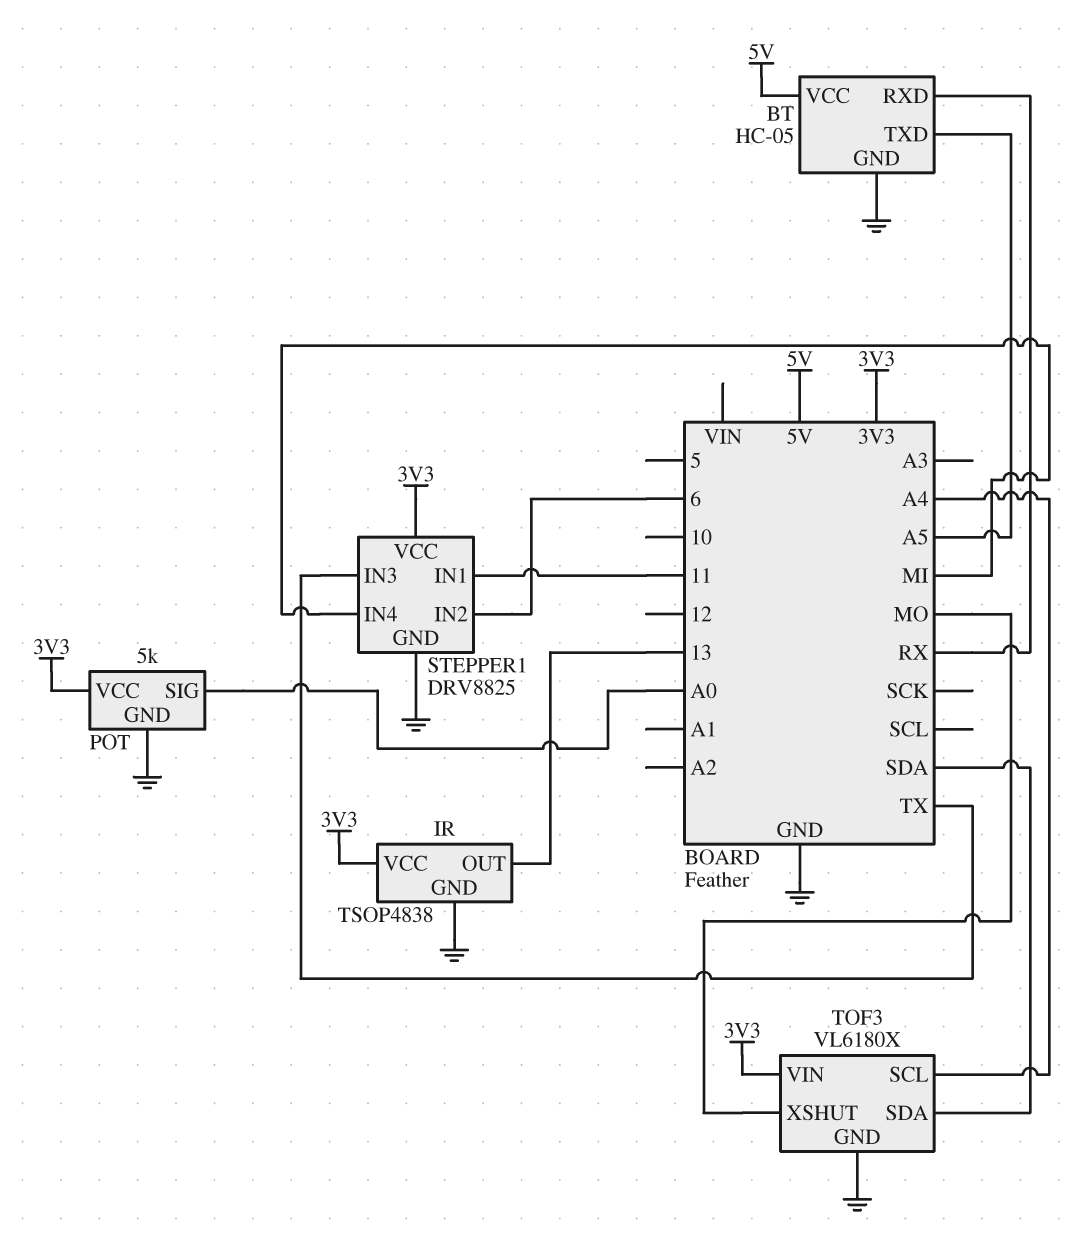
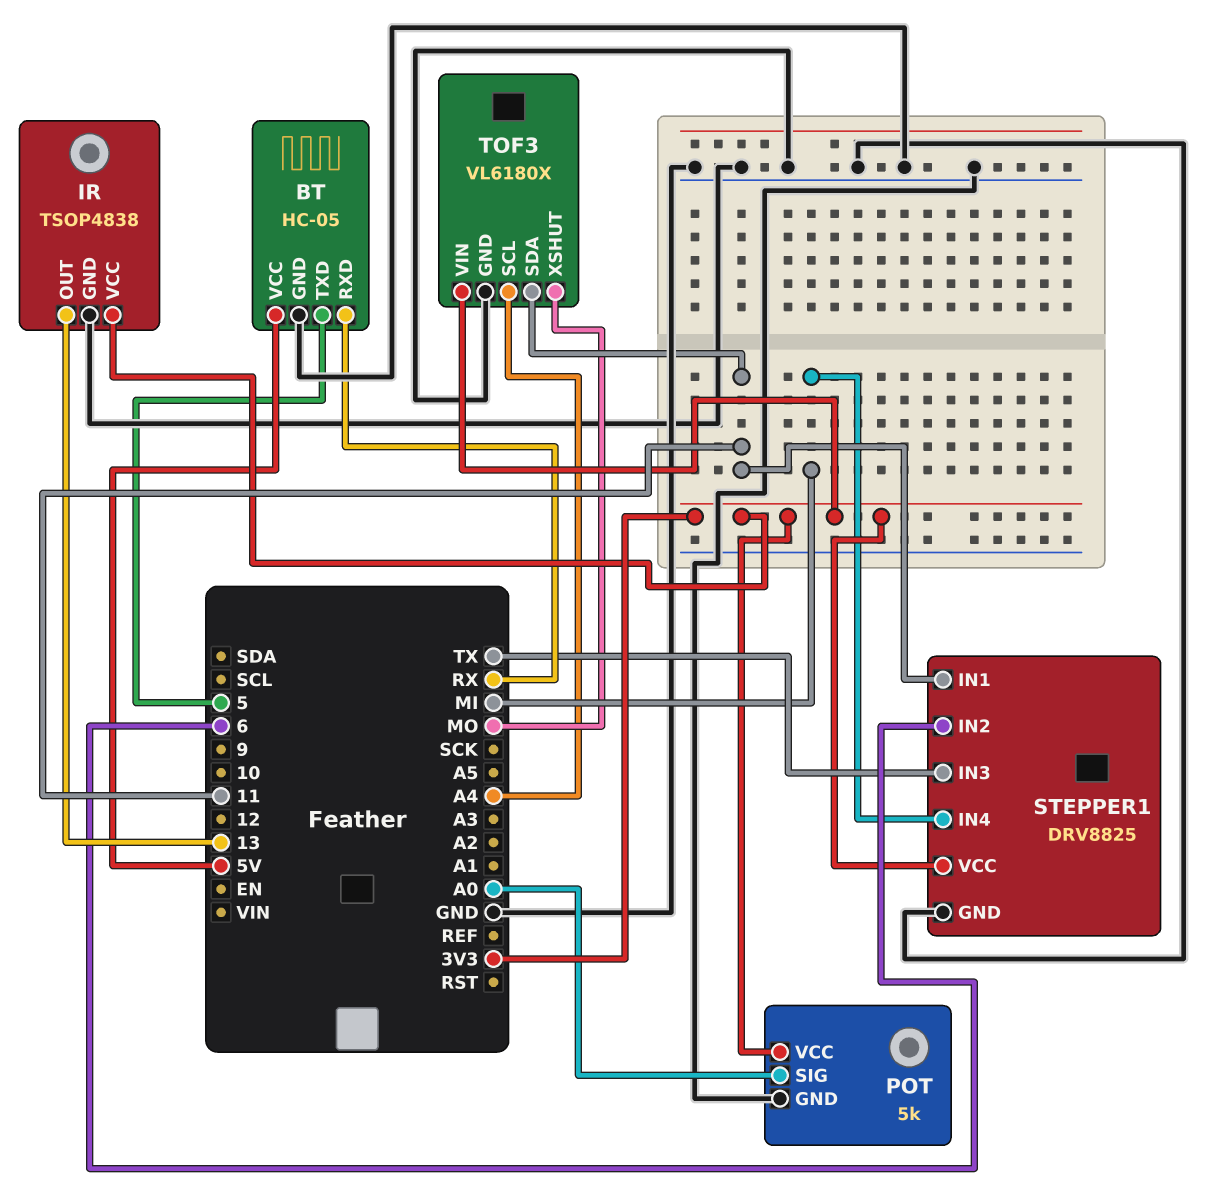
BT pin TXD: A5 -> 5
TOF3 pin SDA: SDA -> 11

